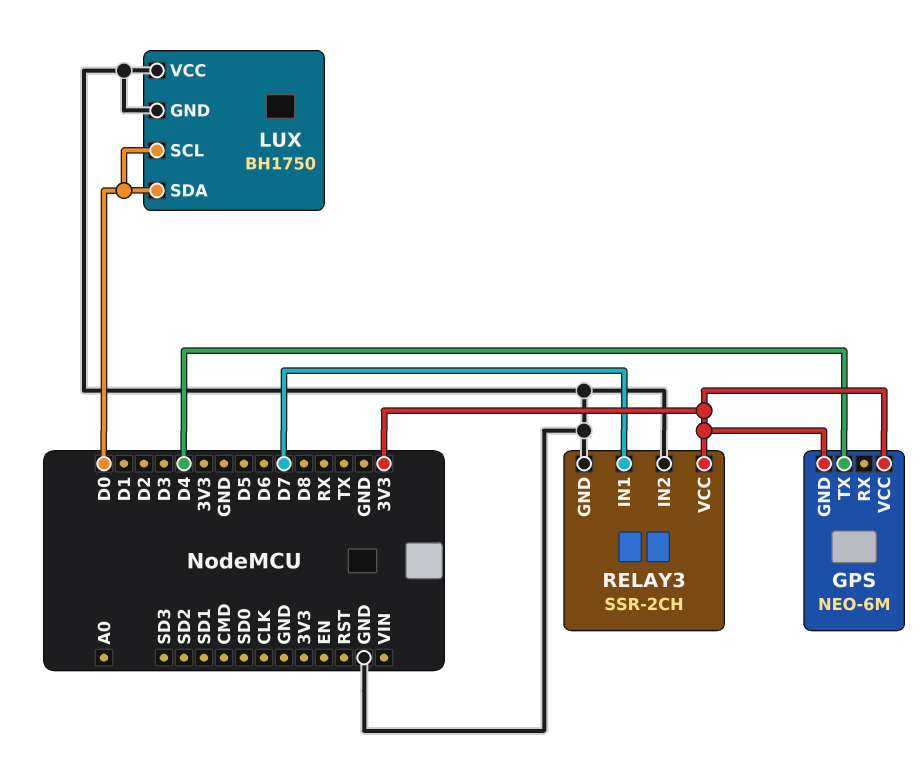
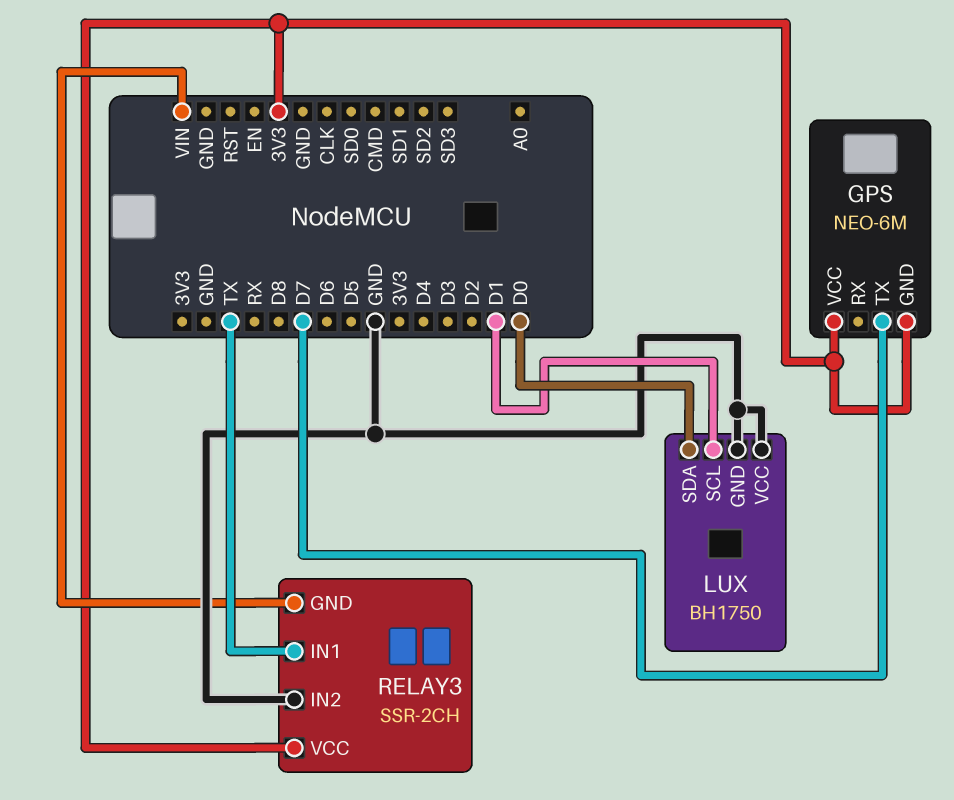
GPS pin TX: D4 -> D7
LUX pin SCL: D0 -> D1
RELAY3 pin GND: GND -> VIN
RELAY3 pin IN1: D7 -> TX

